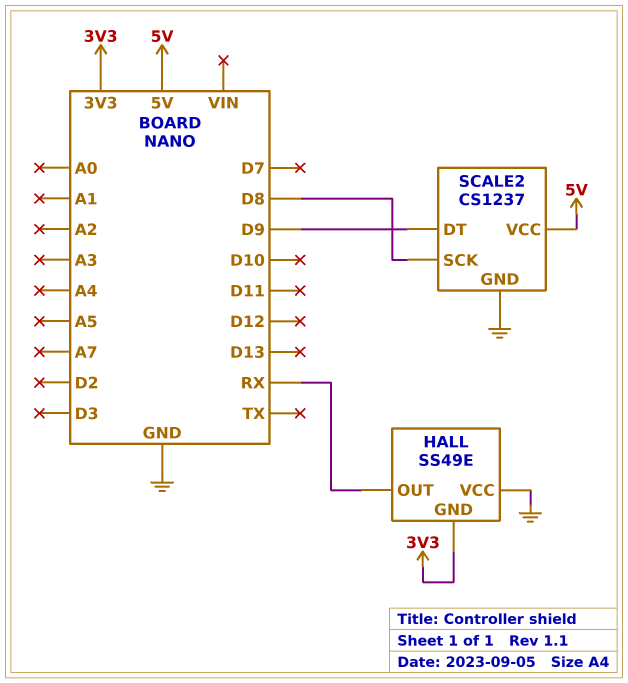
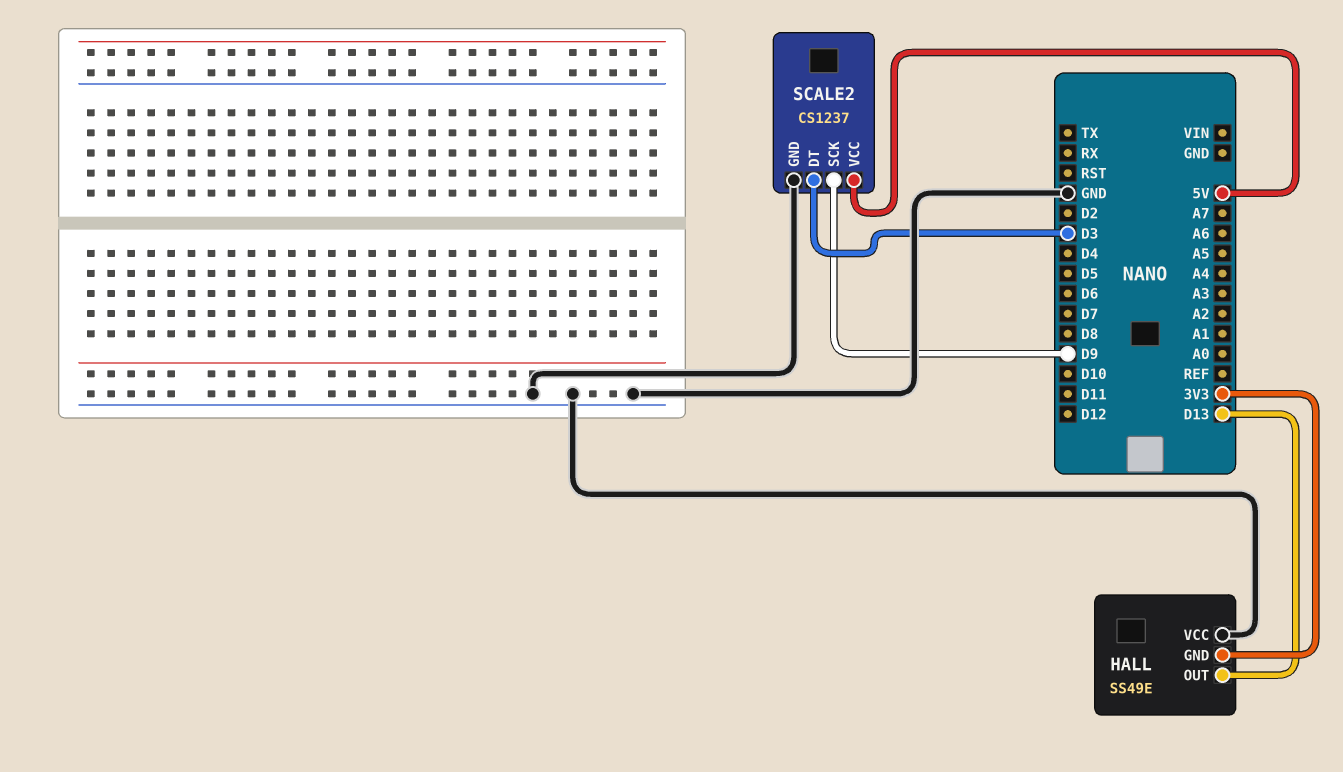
HALL pin OUT: RX -> D13
SCALE2 pin DT: D9 -> D3
SCALE2 pin SCK: D8 -> D9

